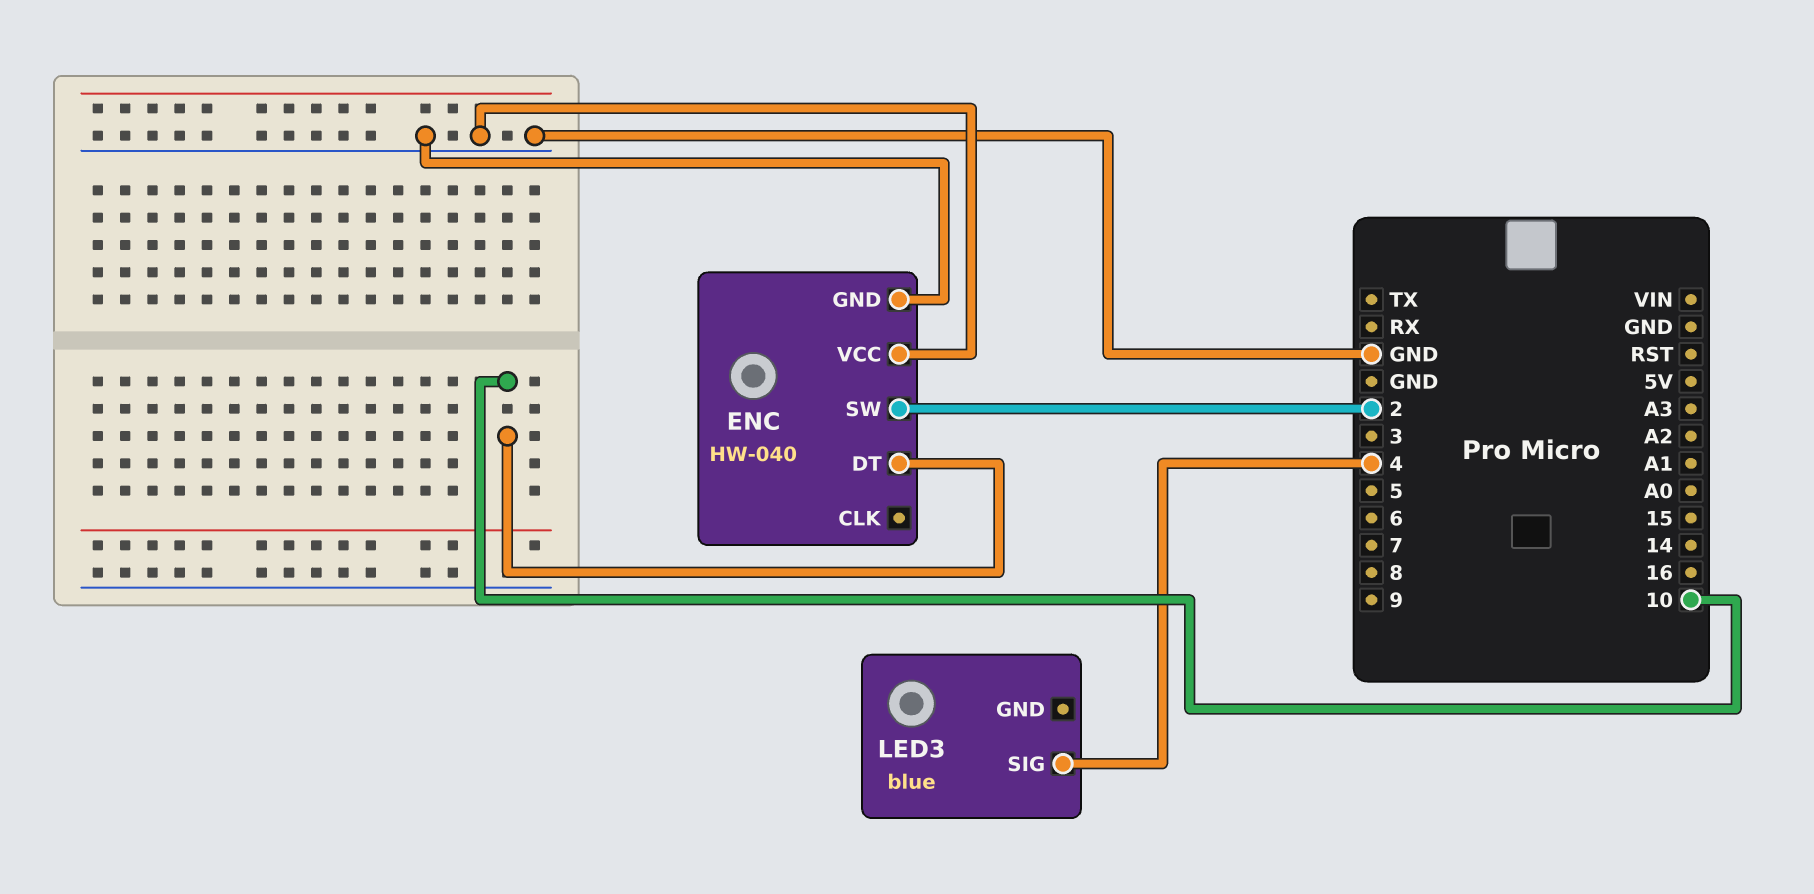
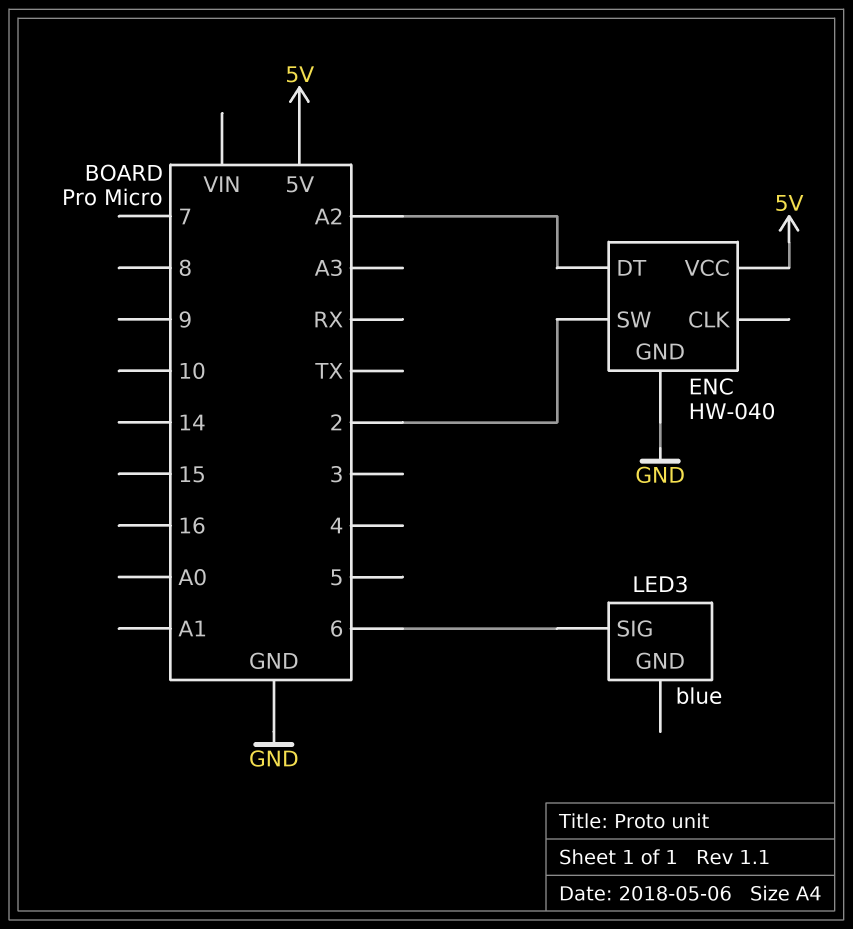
ENC pin DT: 10 -> A2
ENC pin VCC: GND -> 5V
LED3 pin SIG: 4 -> 6

